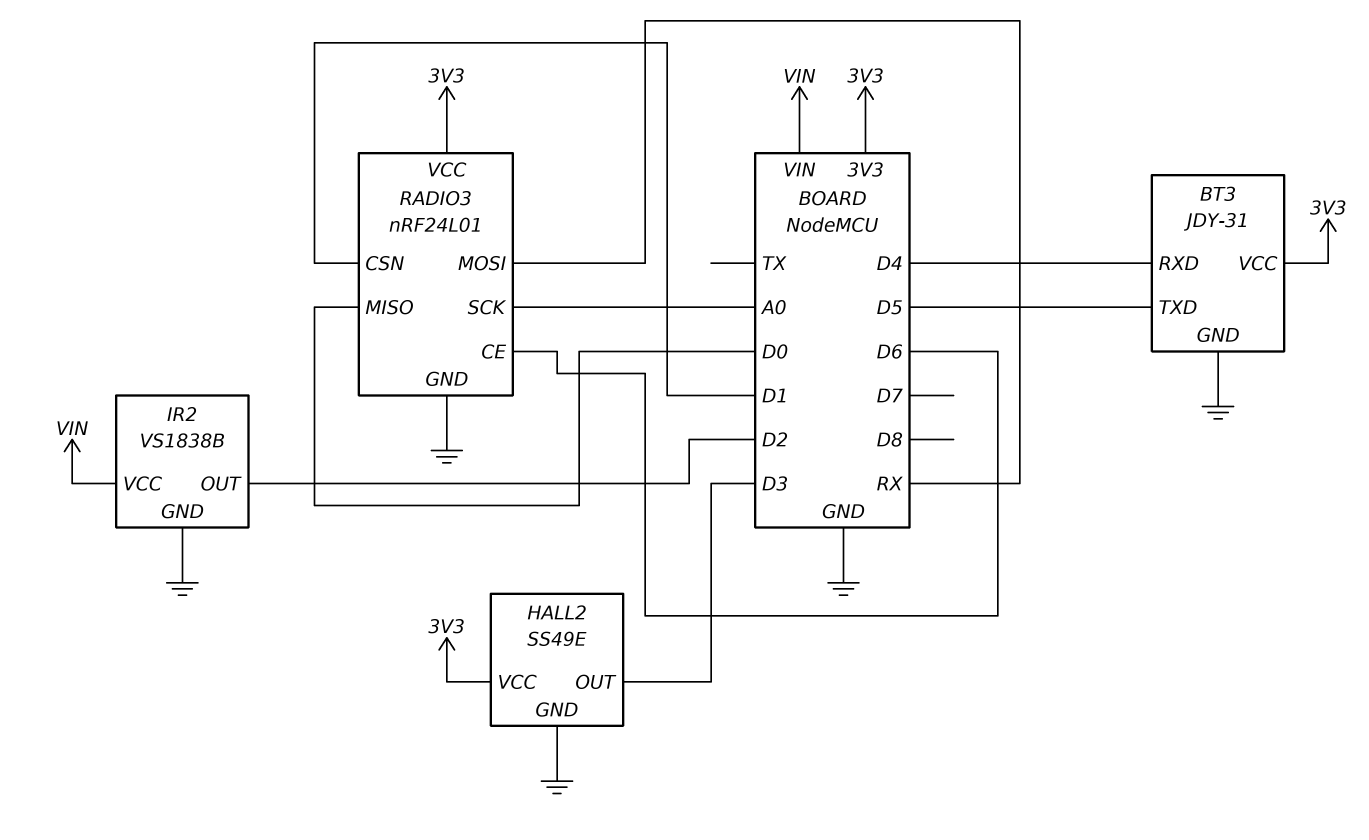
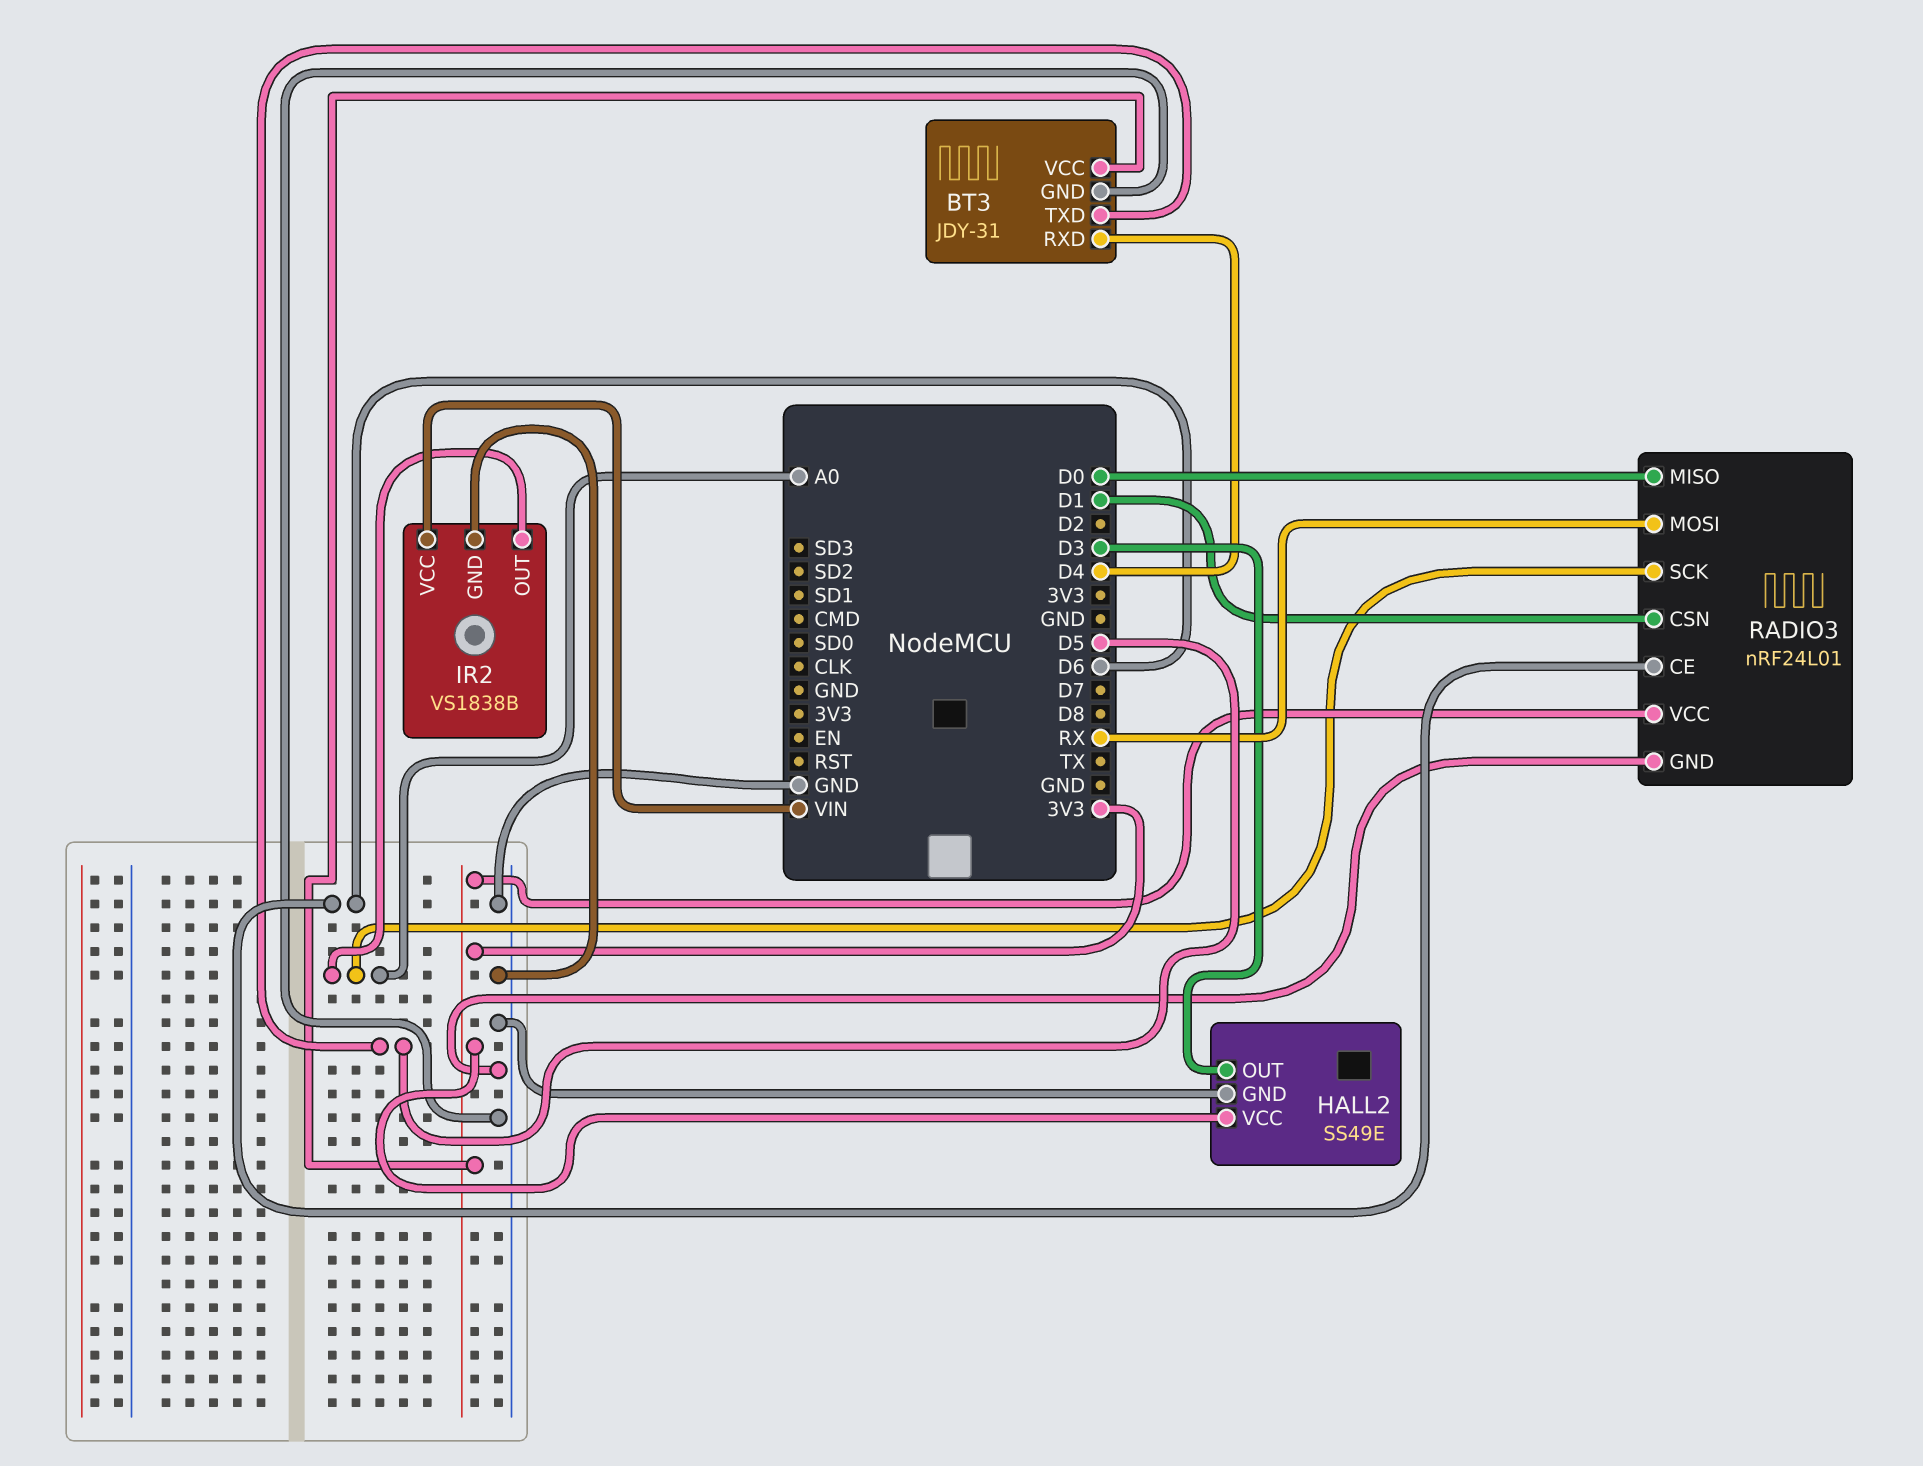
IR2 pin OUT: D2 -> A0

